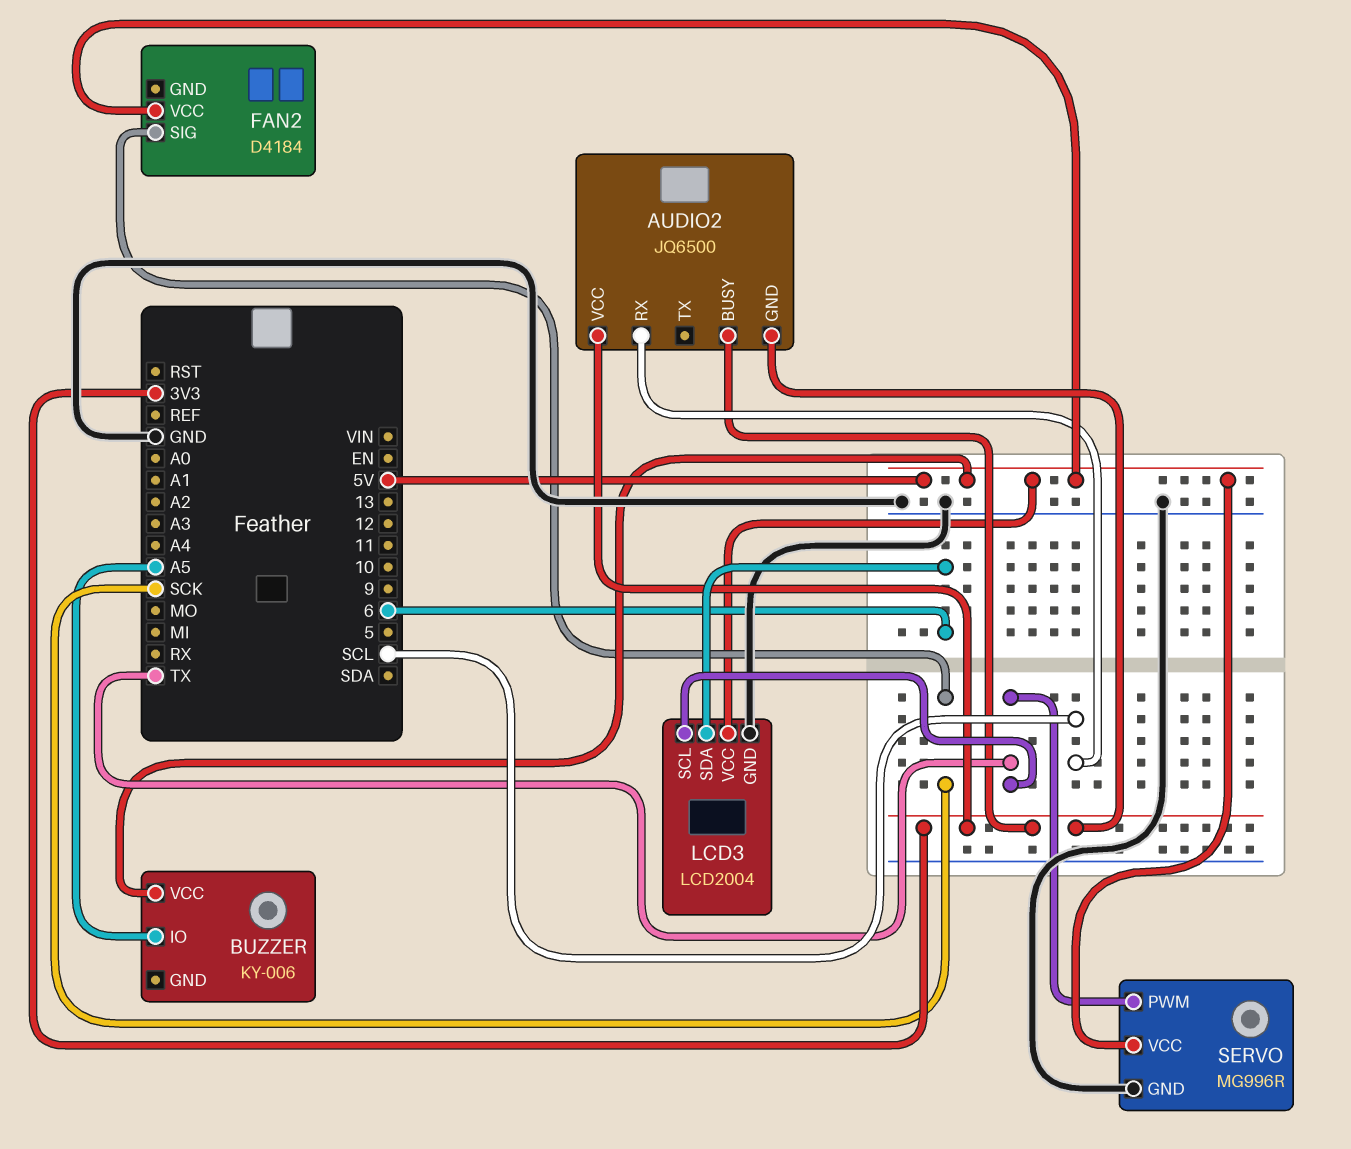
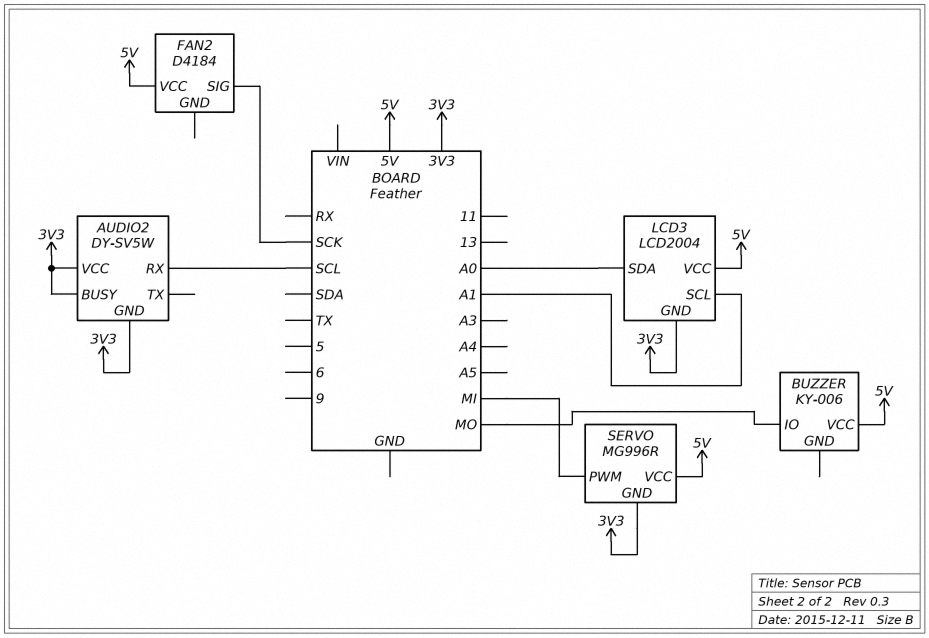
AUDIO2: JQ6500 -> DY-SV5W
BUZZER pin IO: A5 -> MO
LCD3 pin GND: GND -> 3V3
LCD3 pin SCL: TX -> A1
LCD3 pin SDA: 6 -> A0
SERVO pin GND: GND -> 3V3
SERVO pin PWM: TX -> MI

